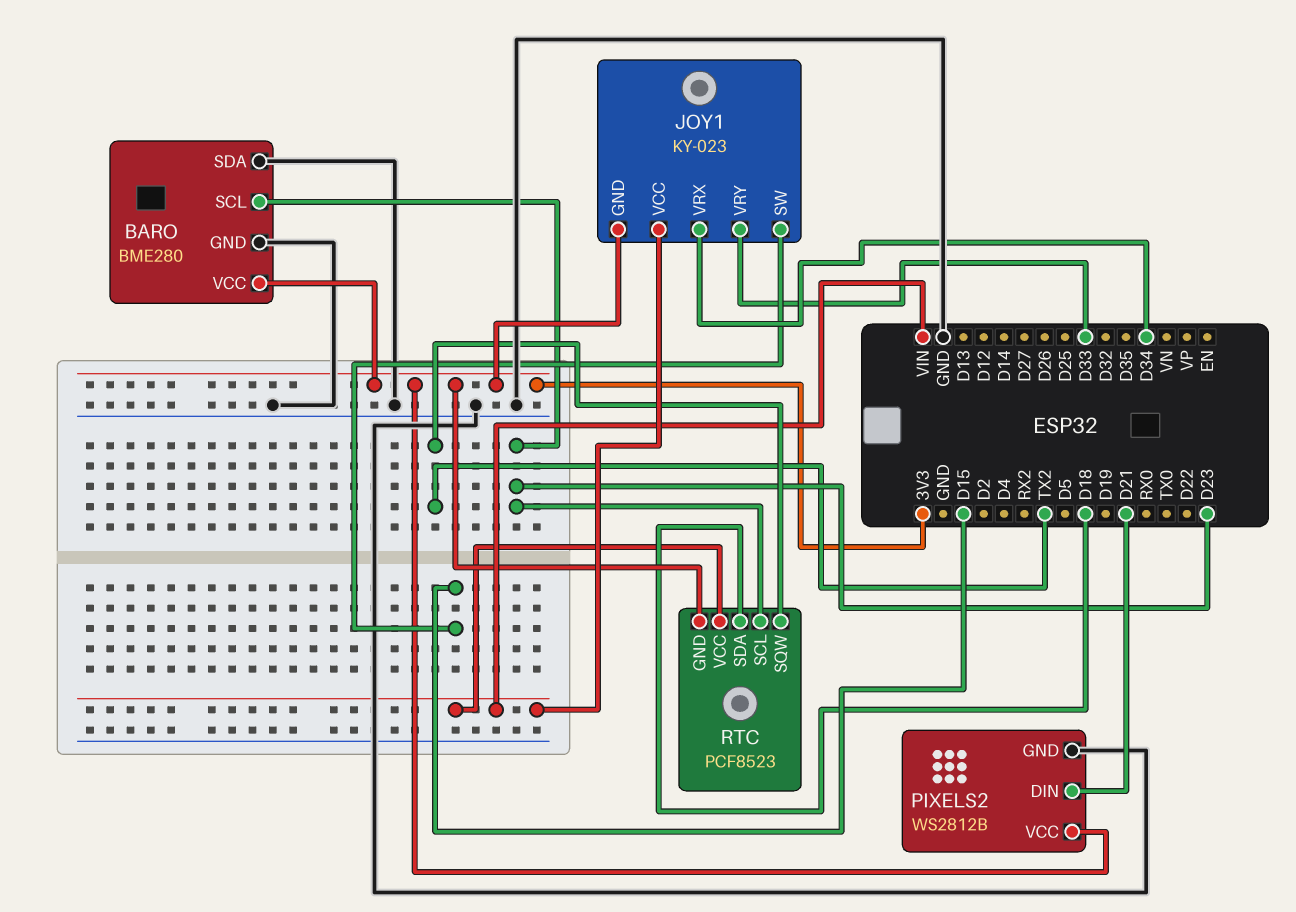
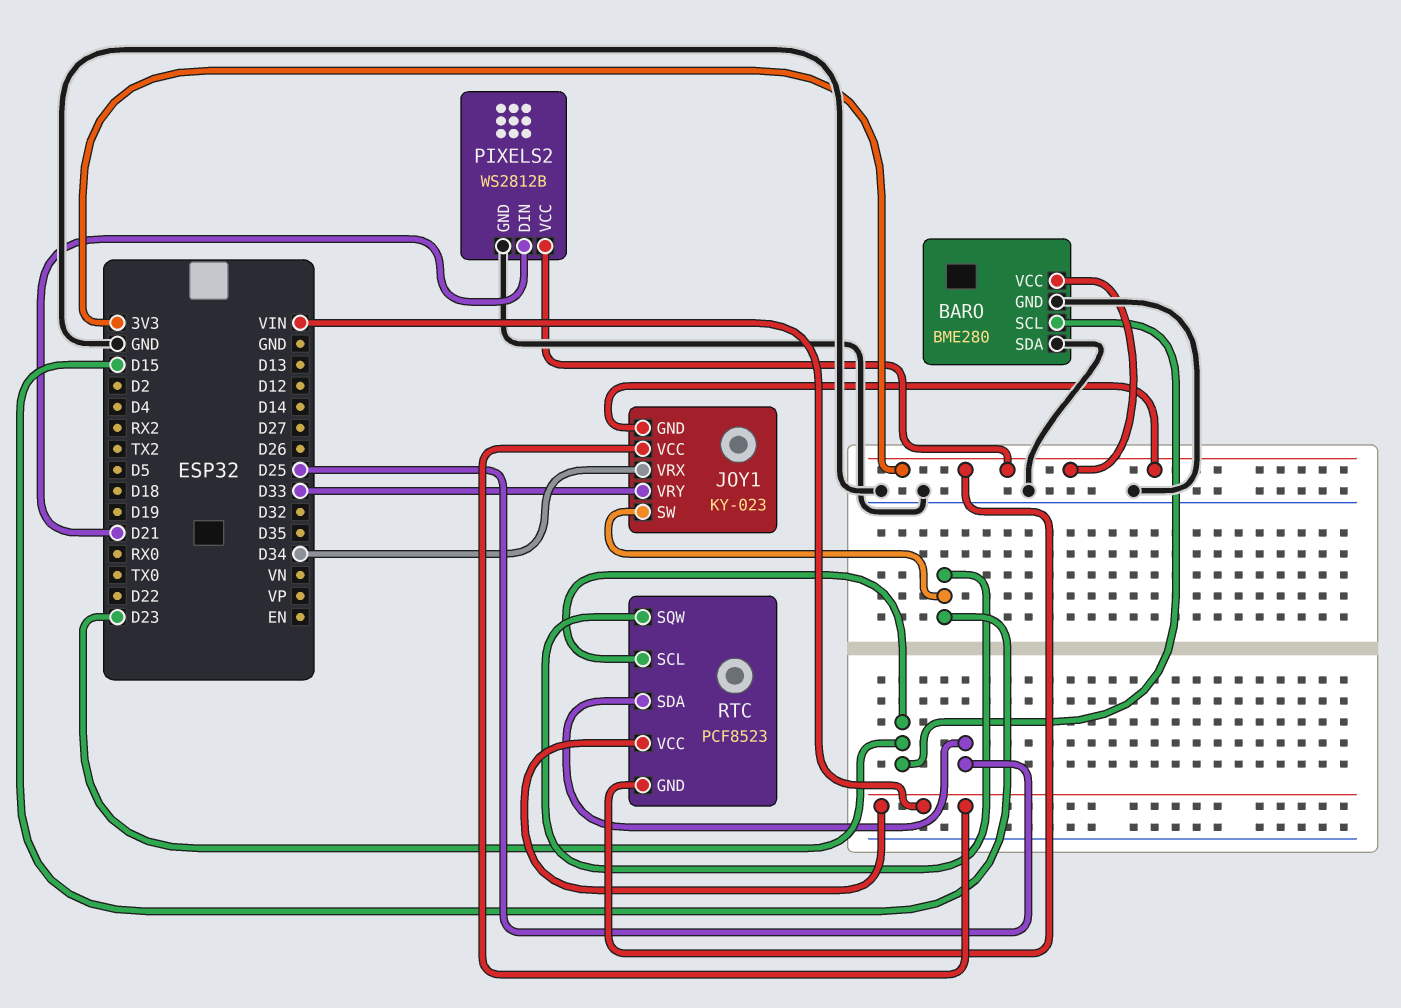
RTC pin SDA: D18 -> D25
RTC pin SQW: TX2 -> D15

